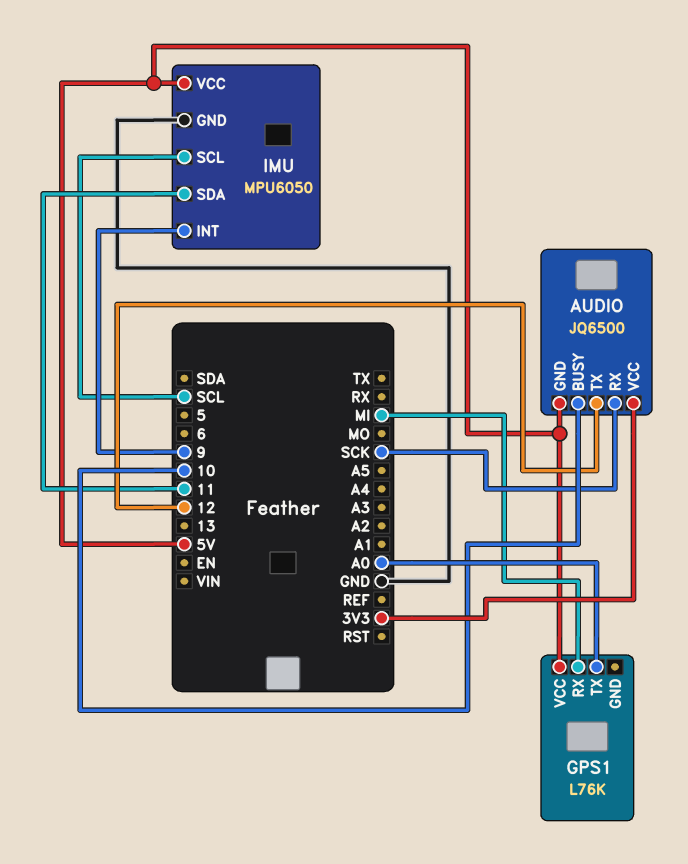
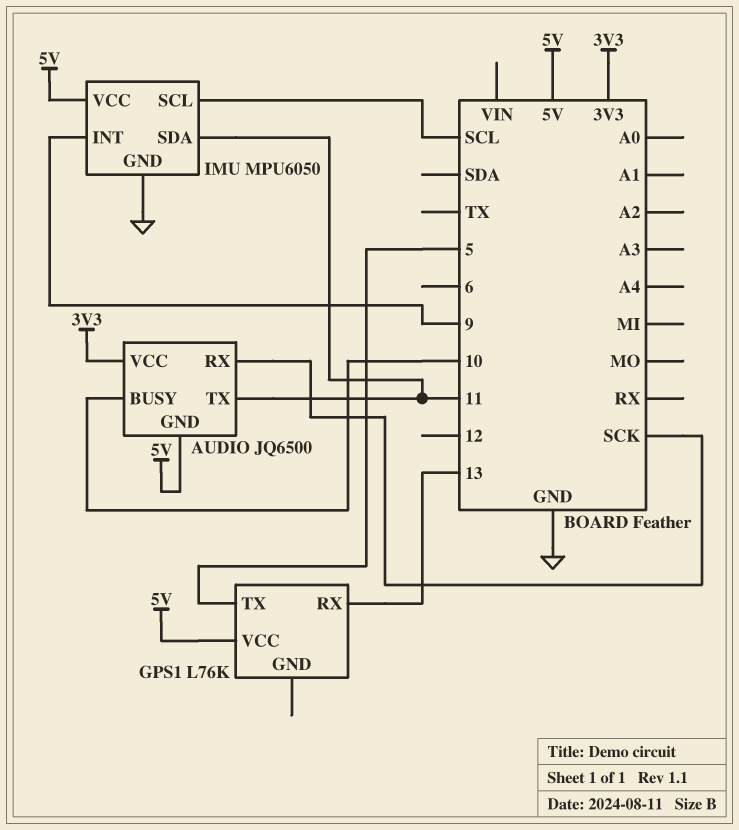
AUDIO pin TX: 12 -> 11
GPS1 pin RX: MI -> 13
GPS1 pin TX: A0 -> 5

